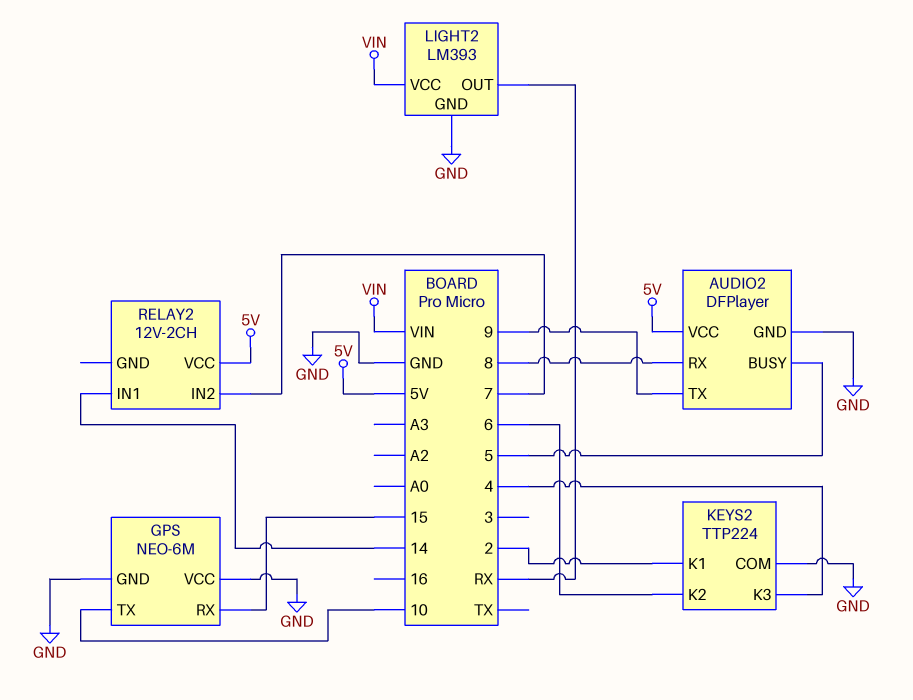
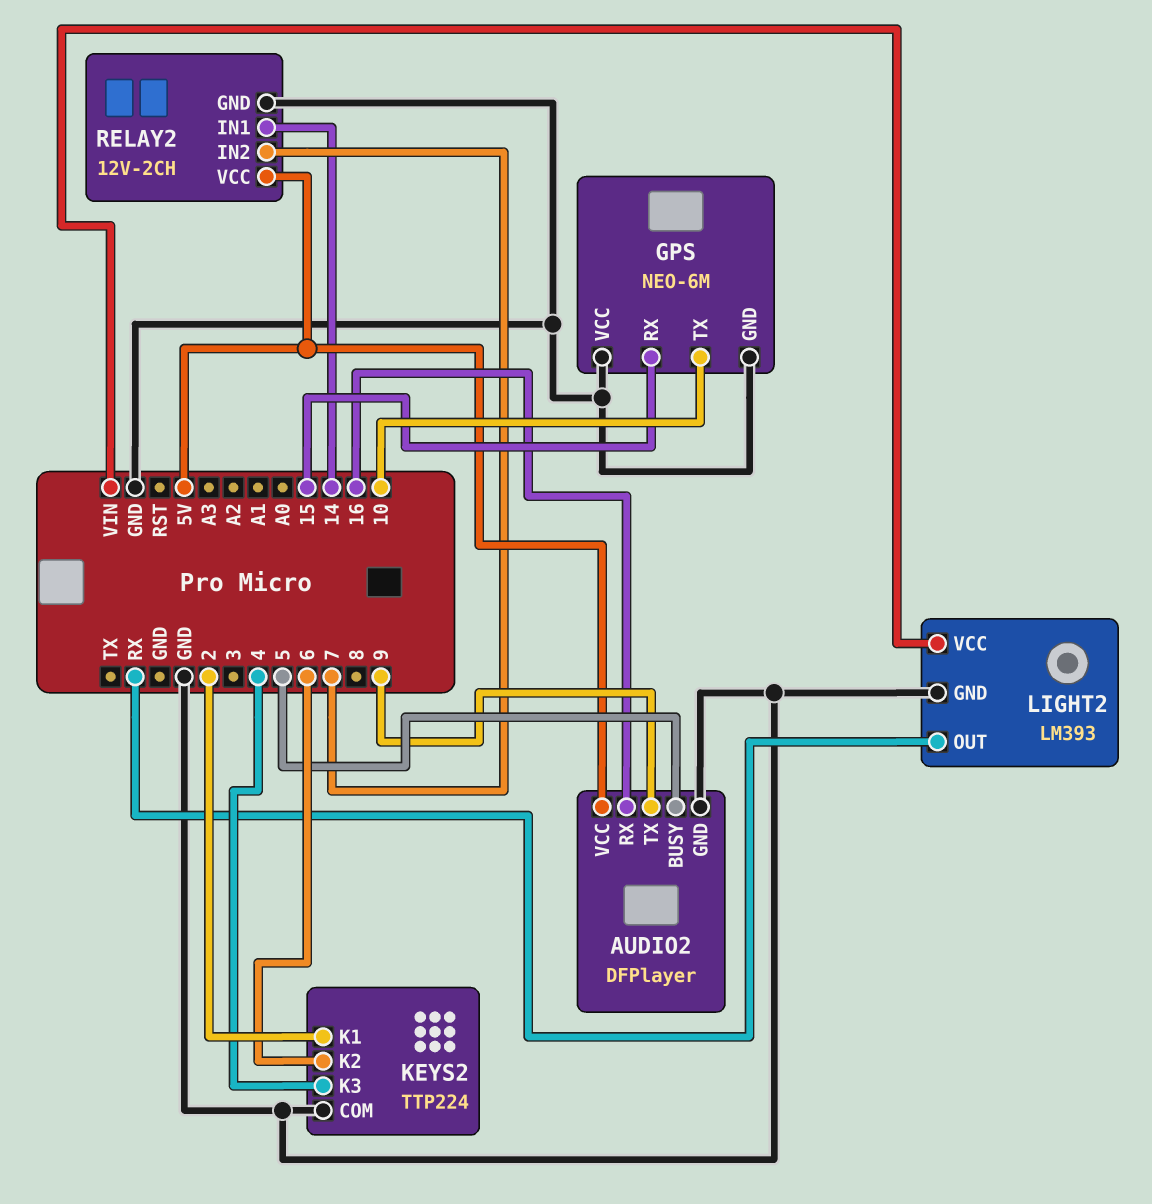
AUDIO2 pin RX: 8 -> 16
RELAY2 pin GND: none -> GND

